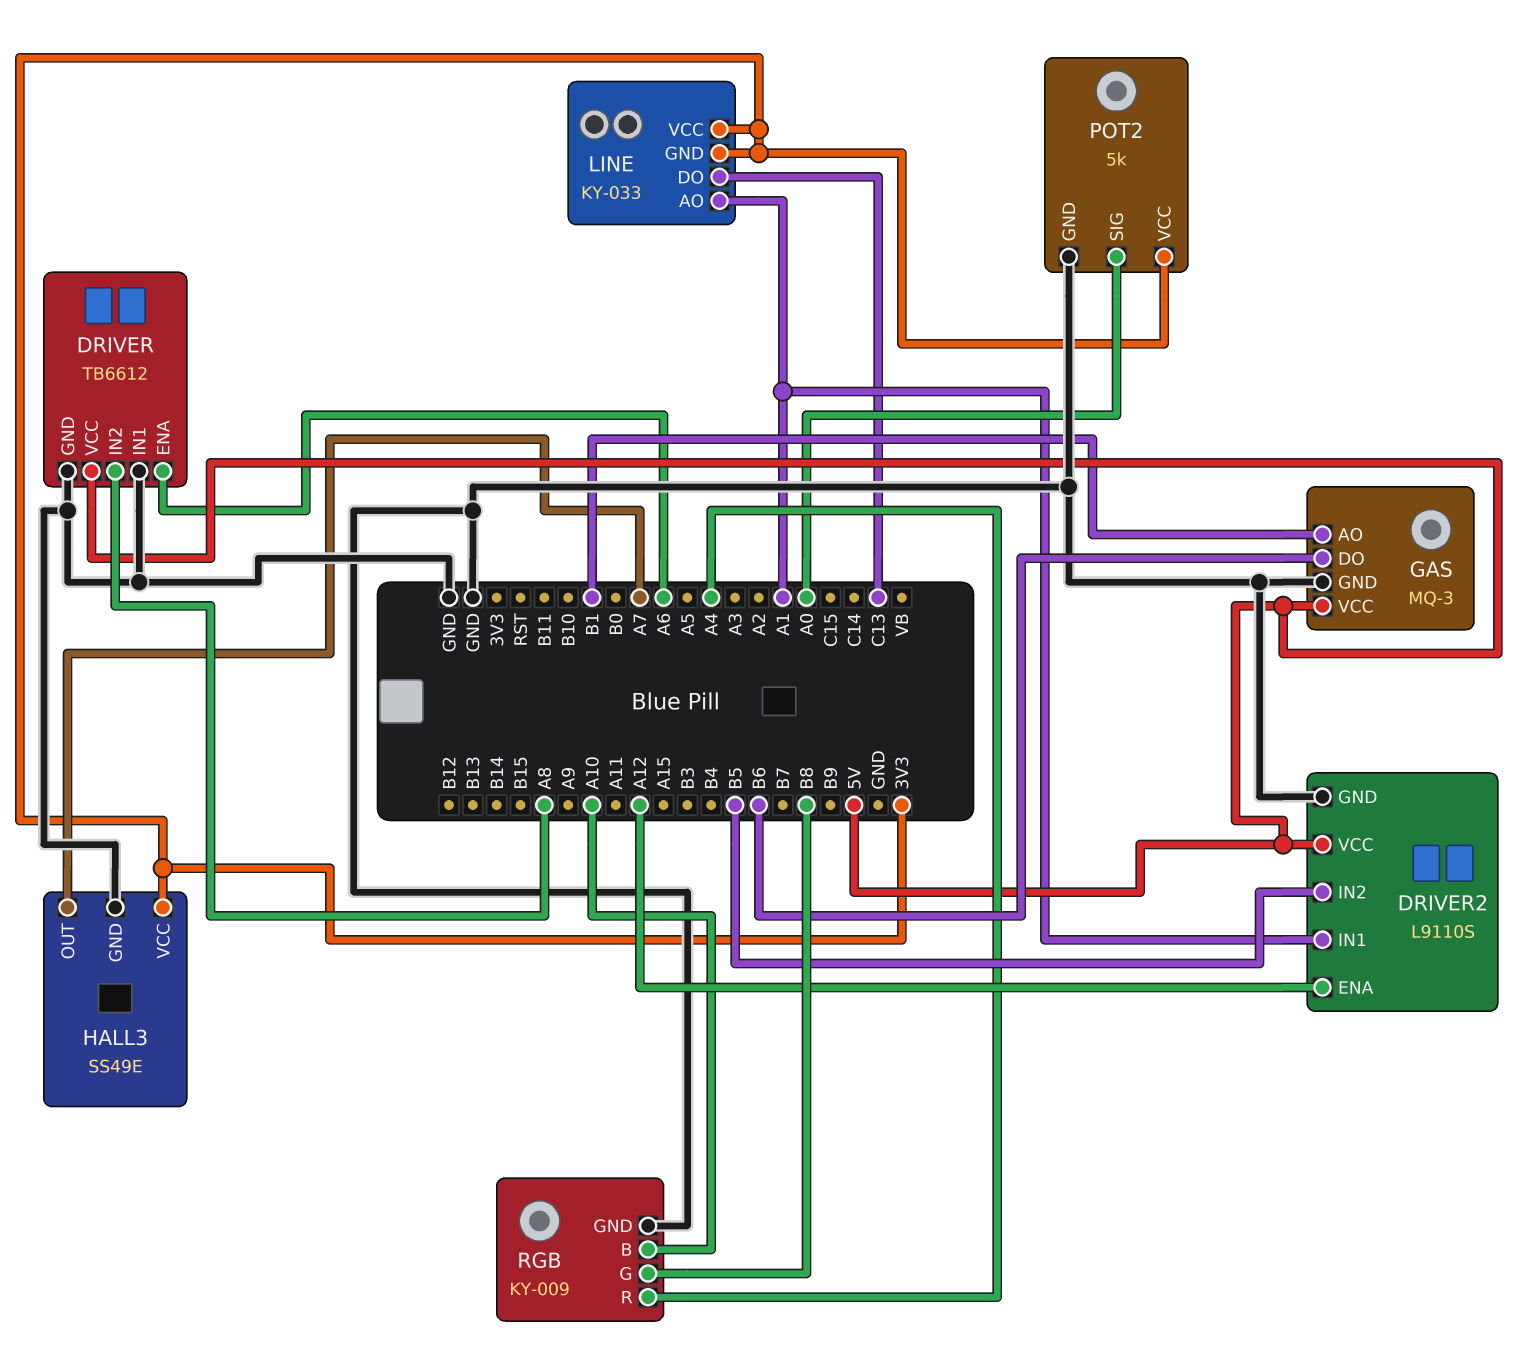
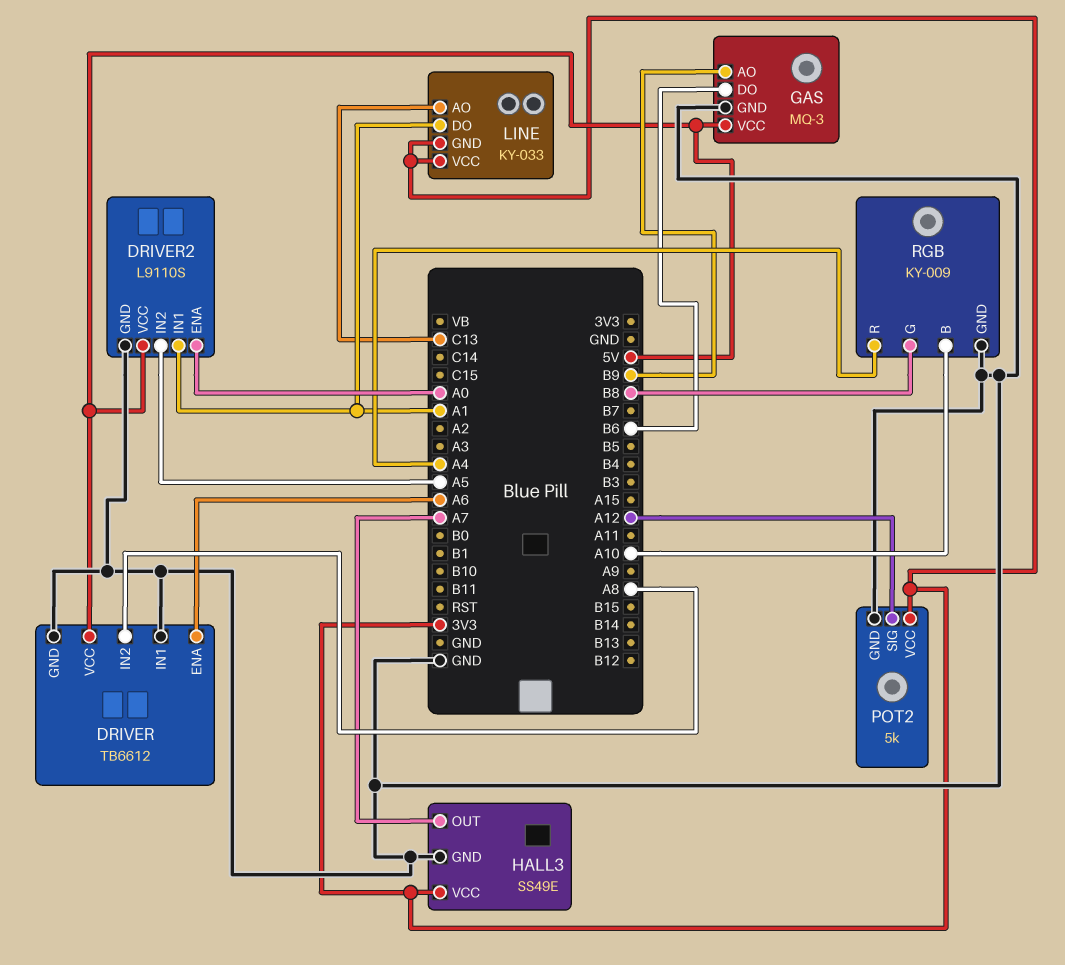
DRIVER2 pin ENA: A12 -> A0
DRIVER2 pin IN2: B5 -> A5
GAS pin AO: B1 -> B9
LINE pin AO: A1 -> C13
LINE pin DO: C13 -> A1
POT2 pin SIG: A0 -> A12

